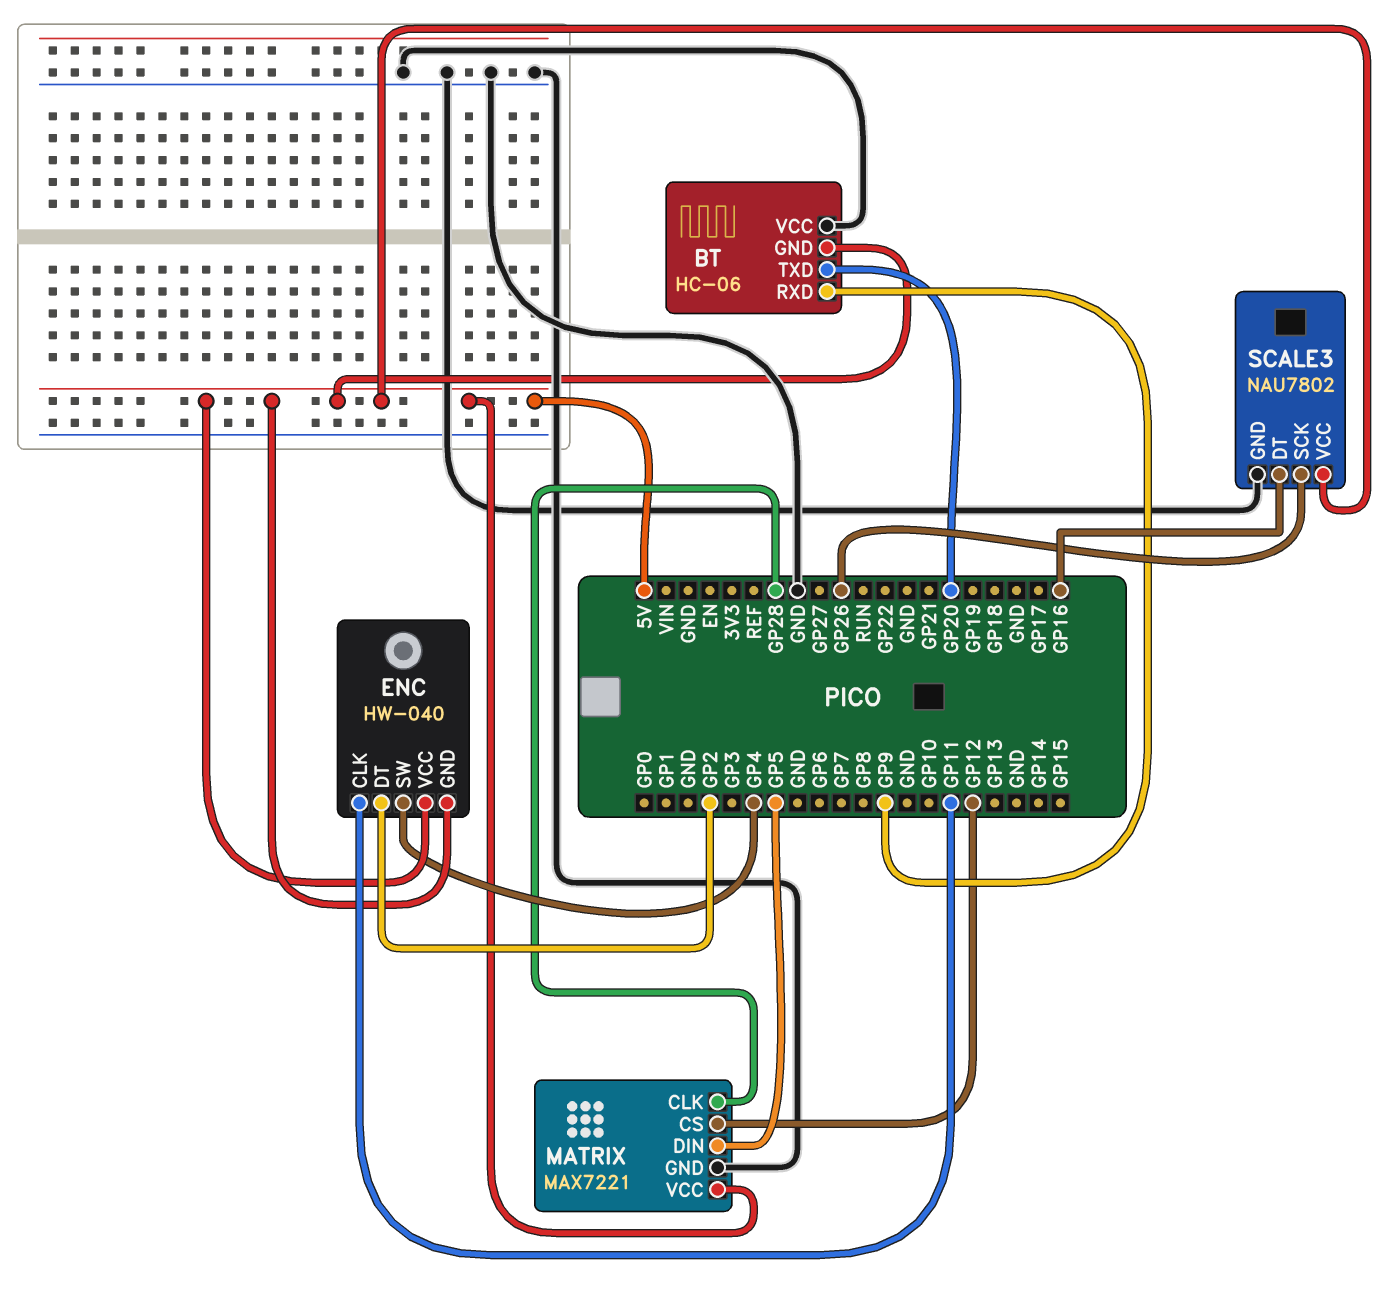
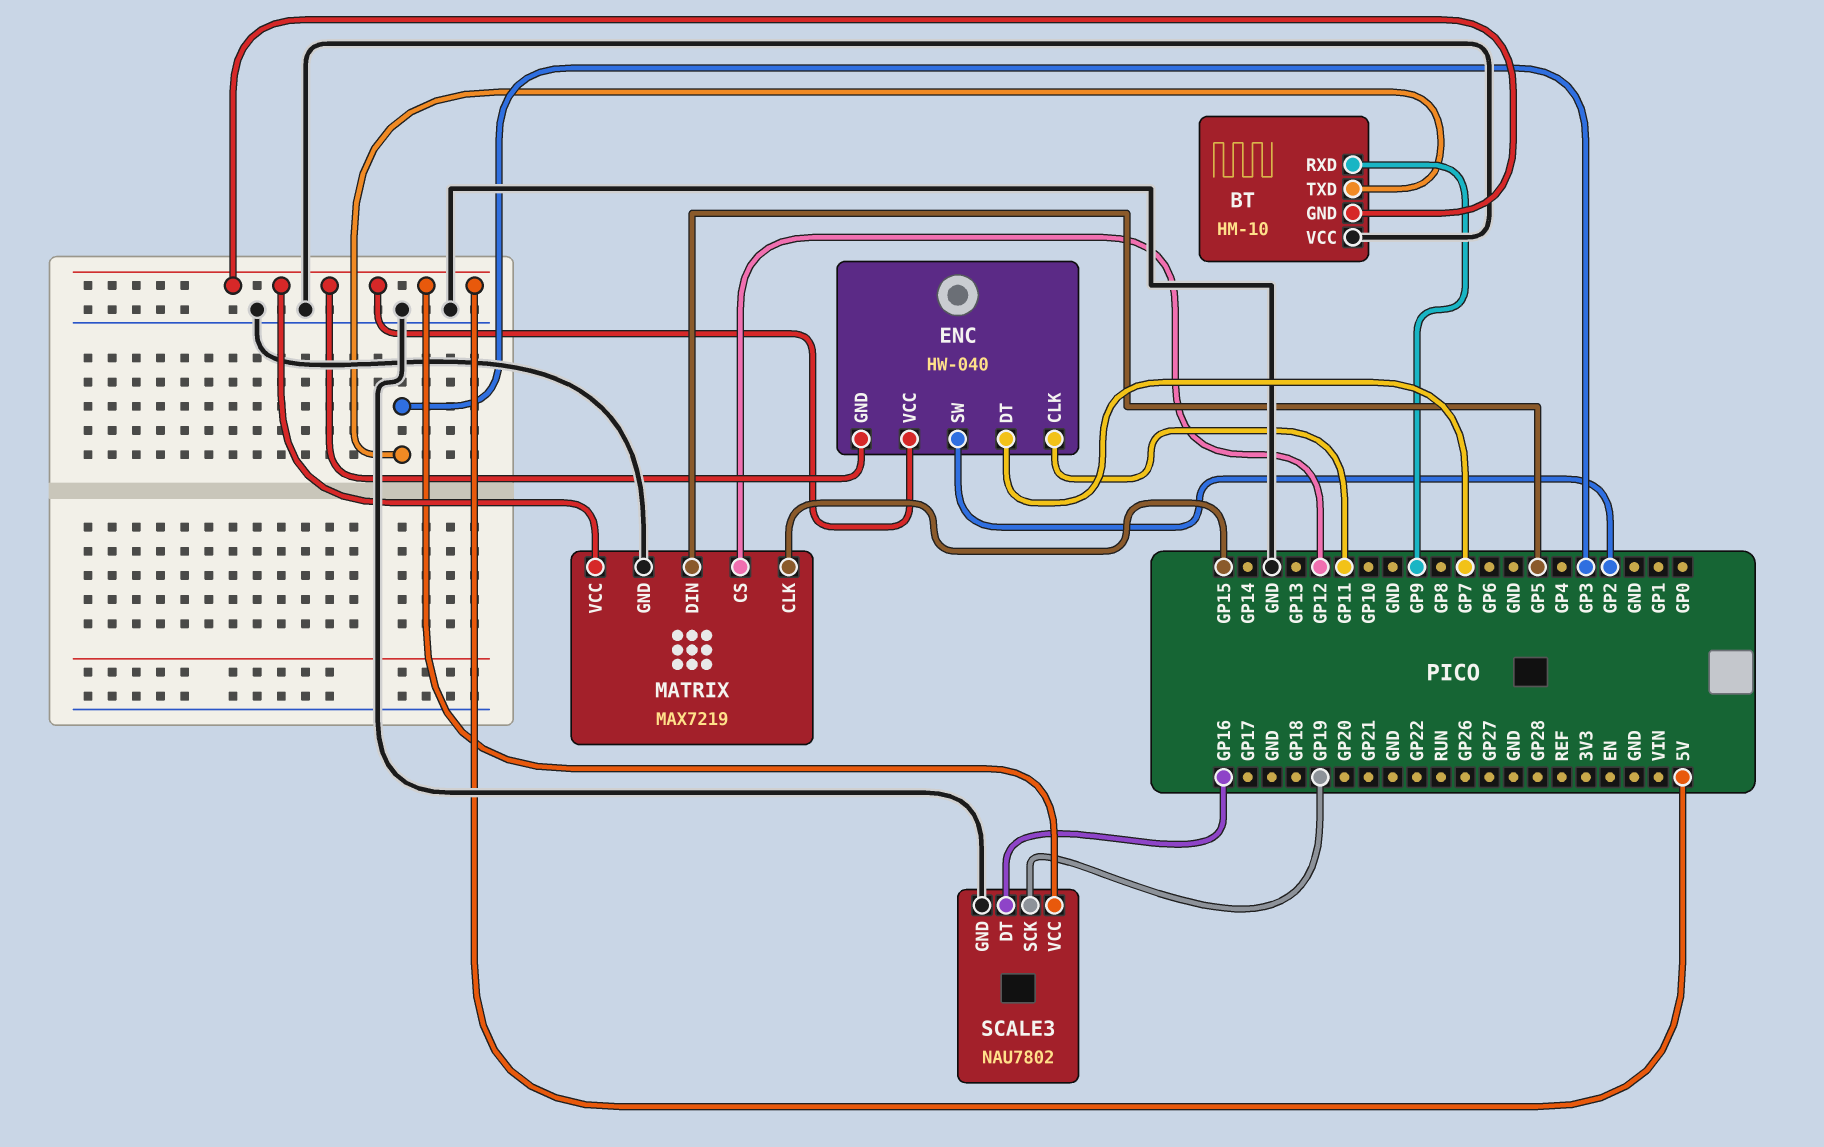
BT: HC-06 -> HM-10
BT pin TXD: GP20 -> GP3
ENC pin DT: GP2 -> GP7
ENC pin SW: GP4 -> GP2
MATRIX: MAX7221 -> MAX7219
MATRIX pin CLK: GP28 -> GP15
SCALE3 pin SCK: GP26 -> GP19

